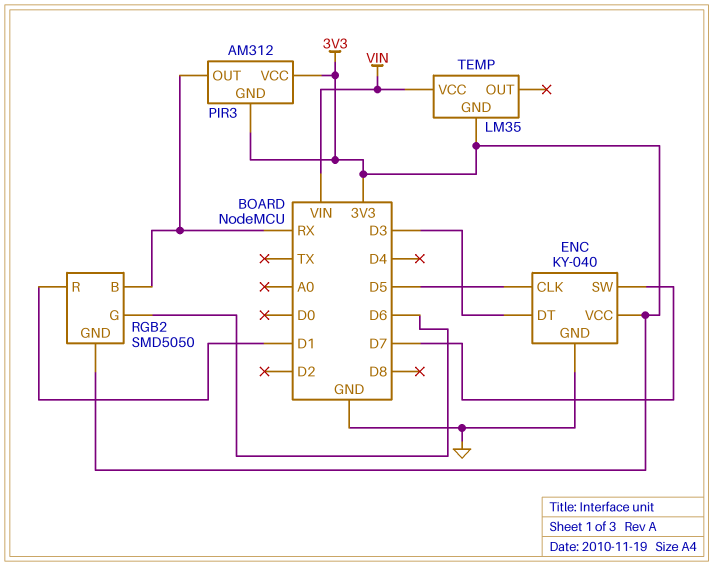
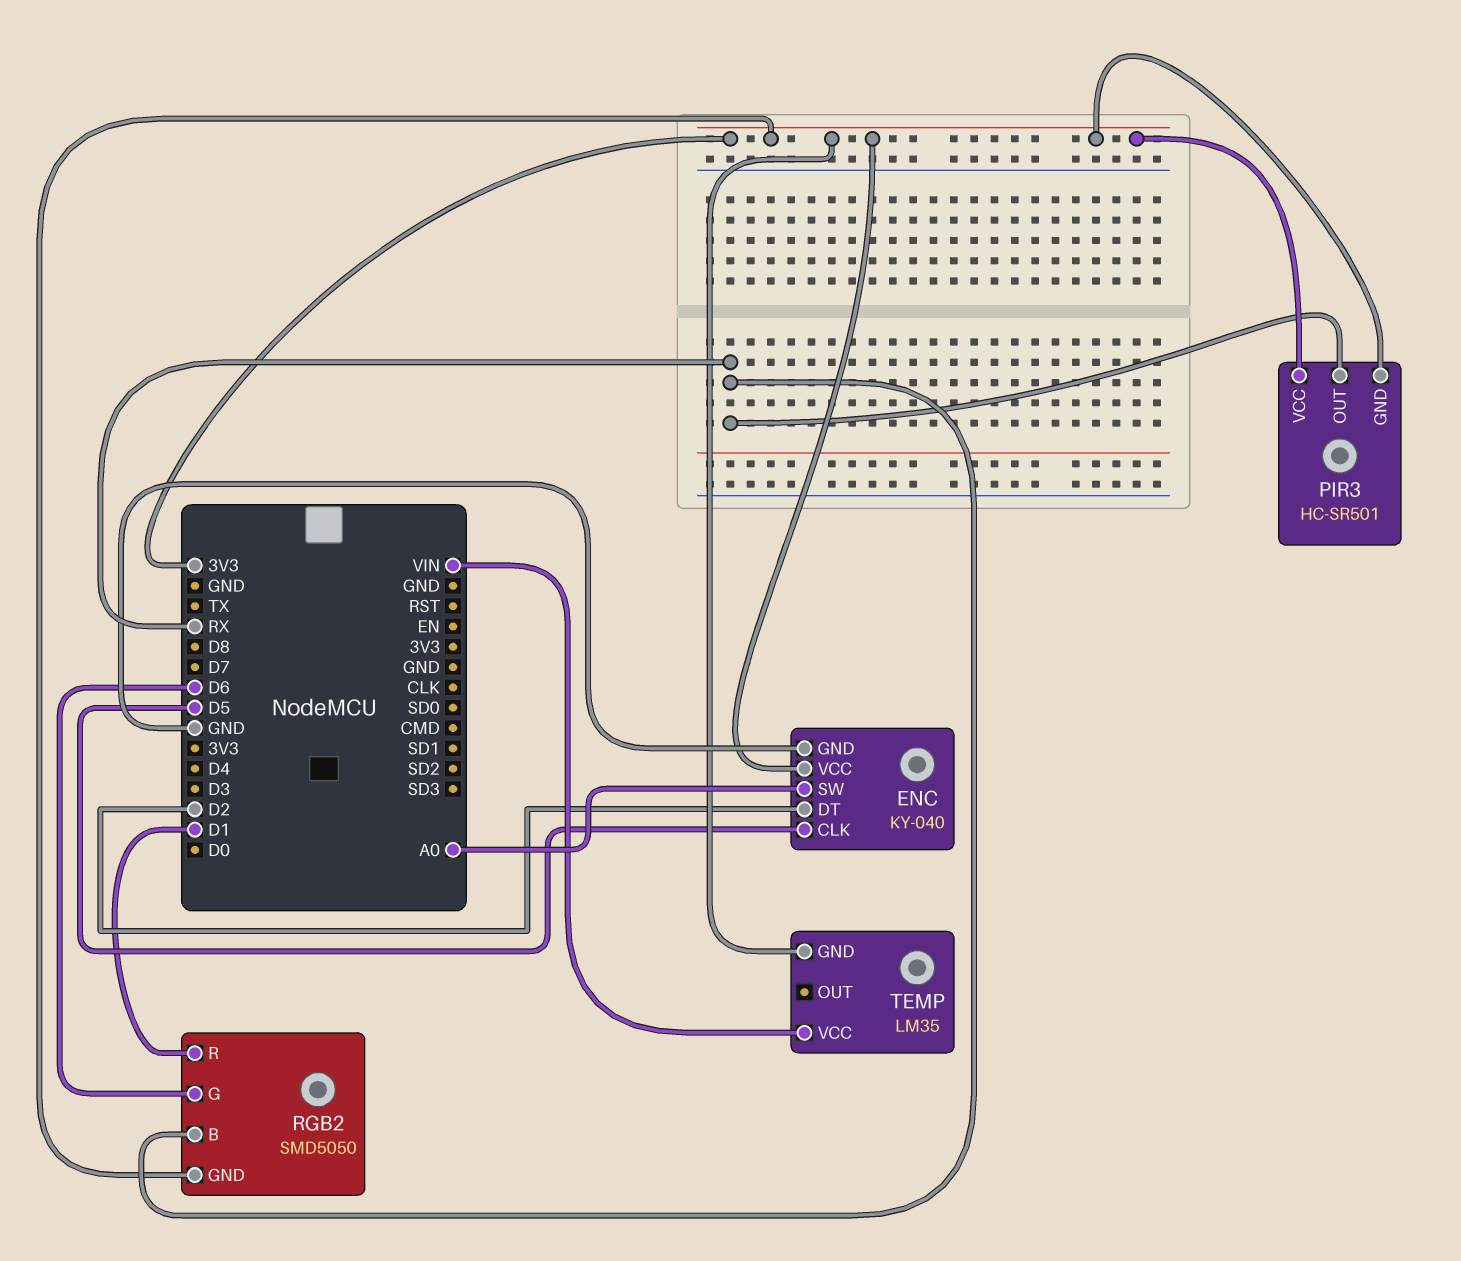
ENC pin DT: D3 -> D2
ENC pin SW: D7 -> A0
PIR3: AM312 -> HC-SR501

